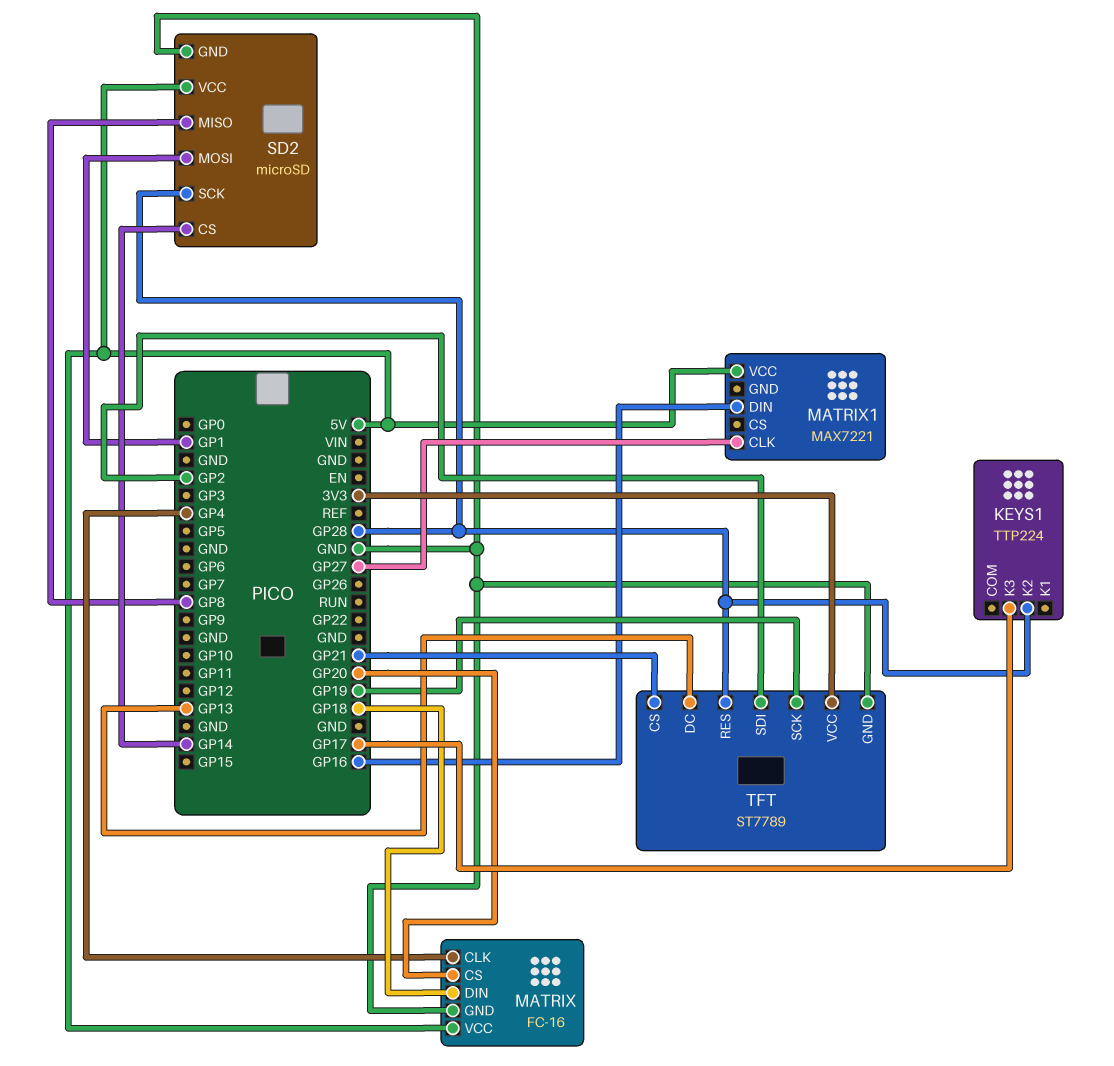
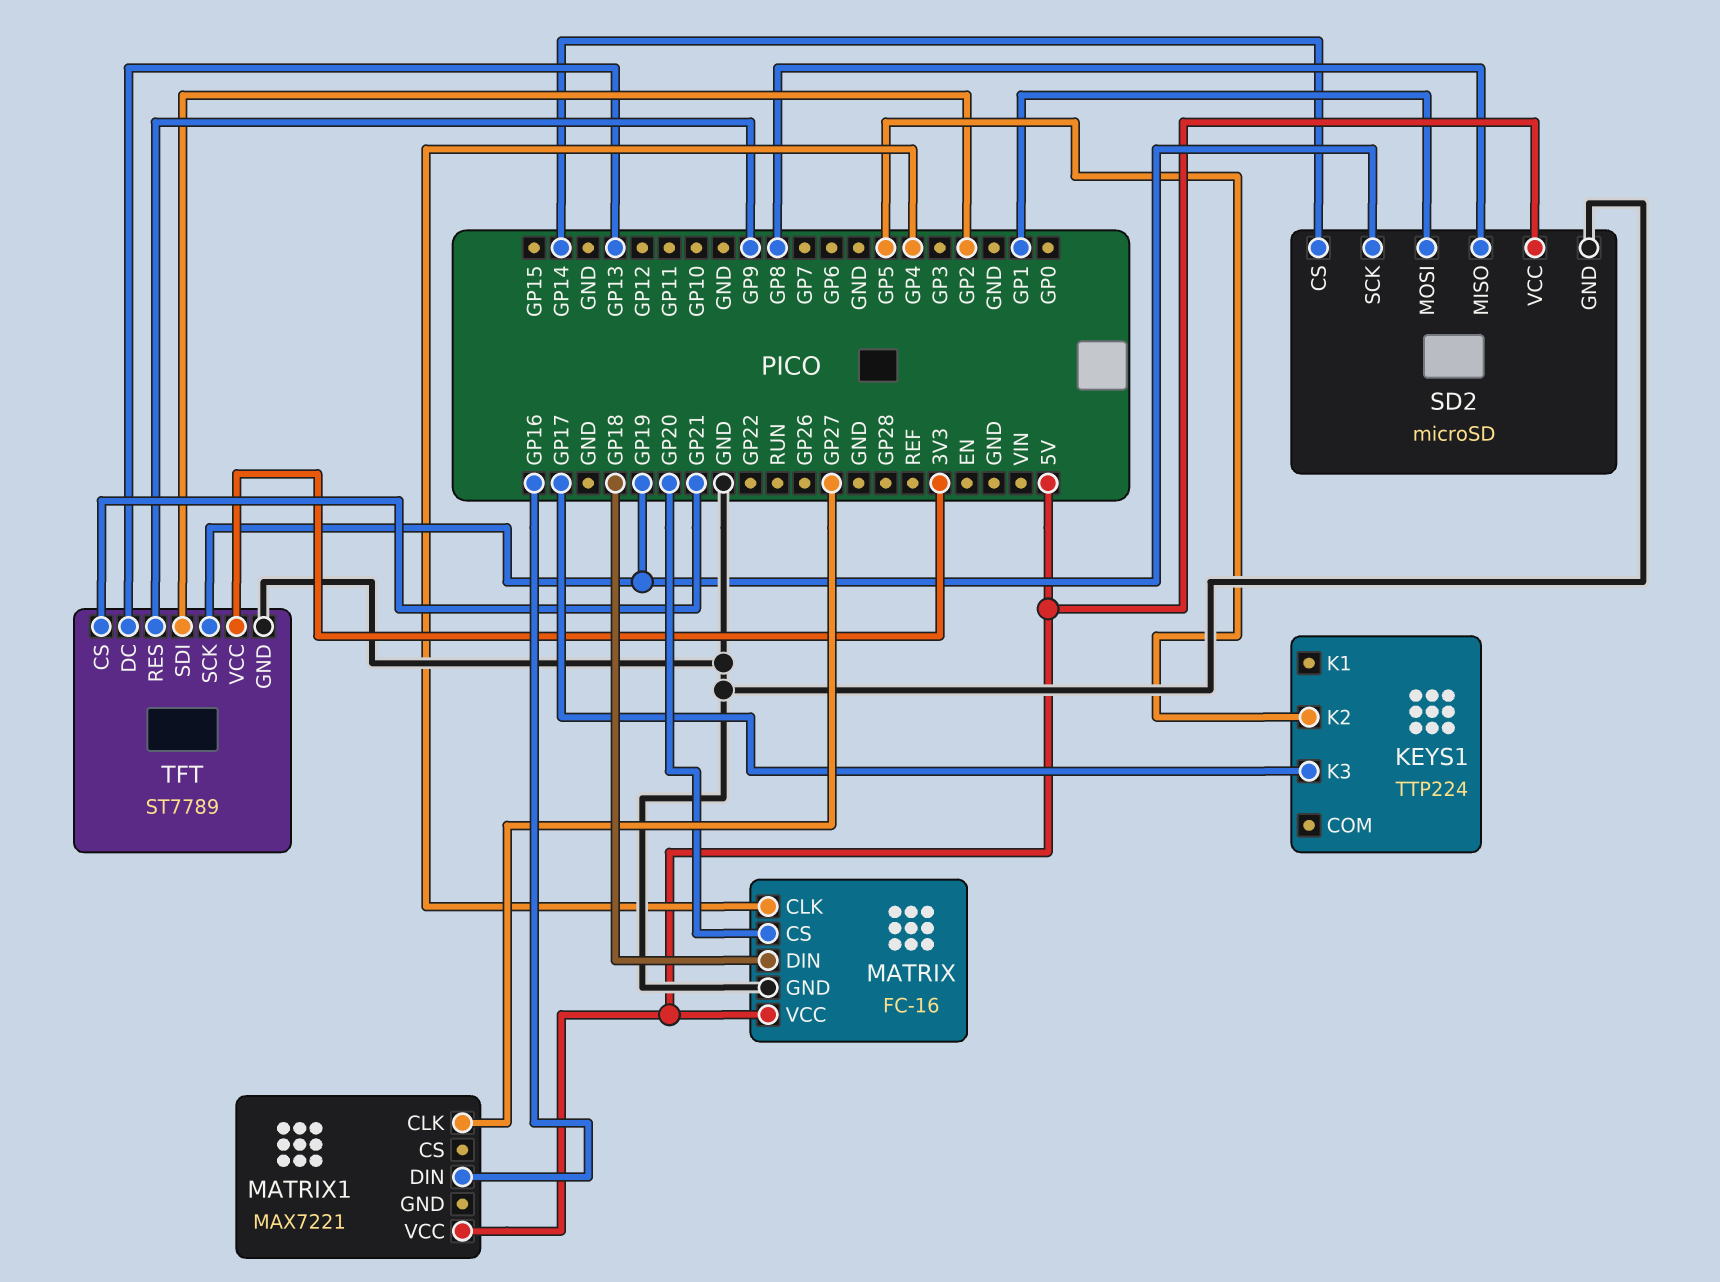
KEYS1 pin K2: GP28 -> GP5
SD2 pin SCK: GP28 -> GP19
TFT pin RES: GP28 -> GP9

